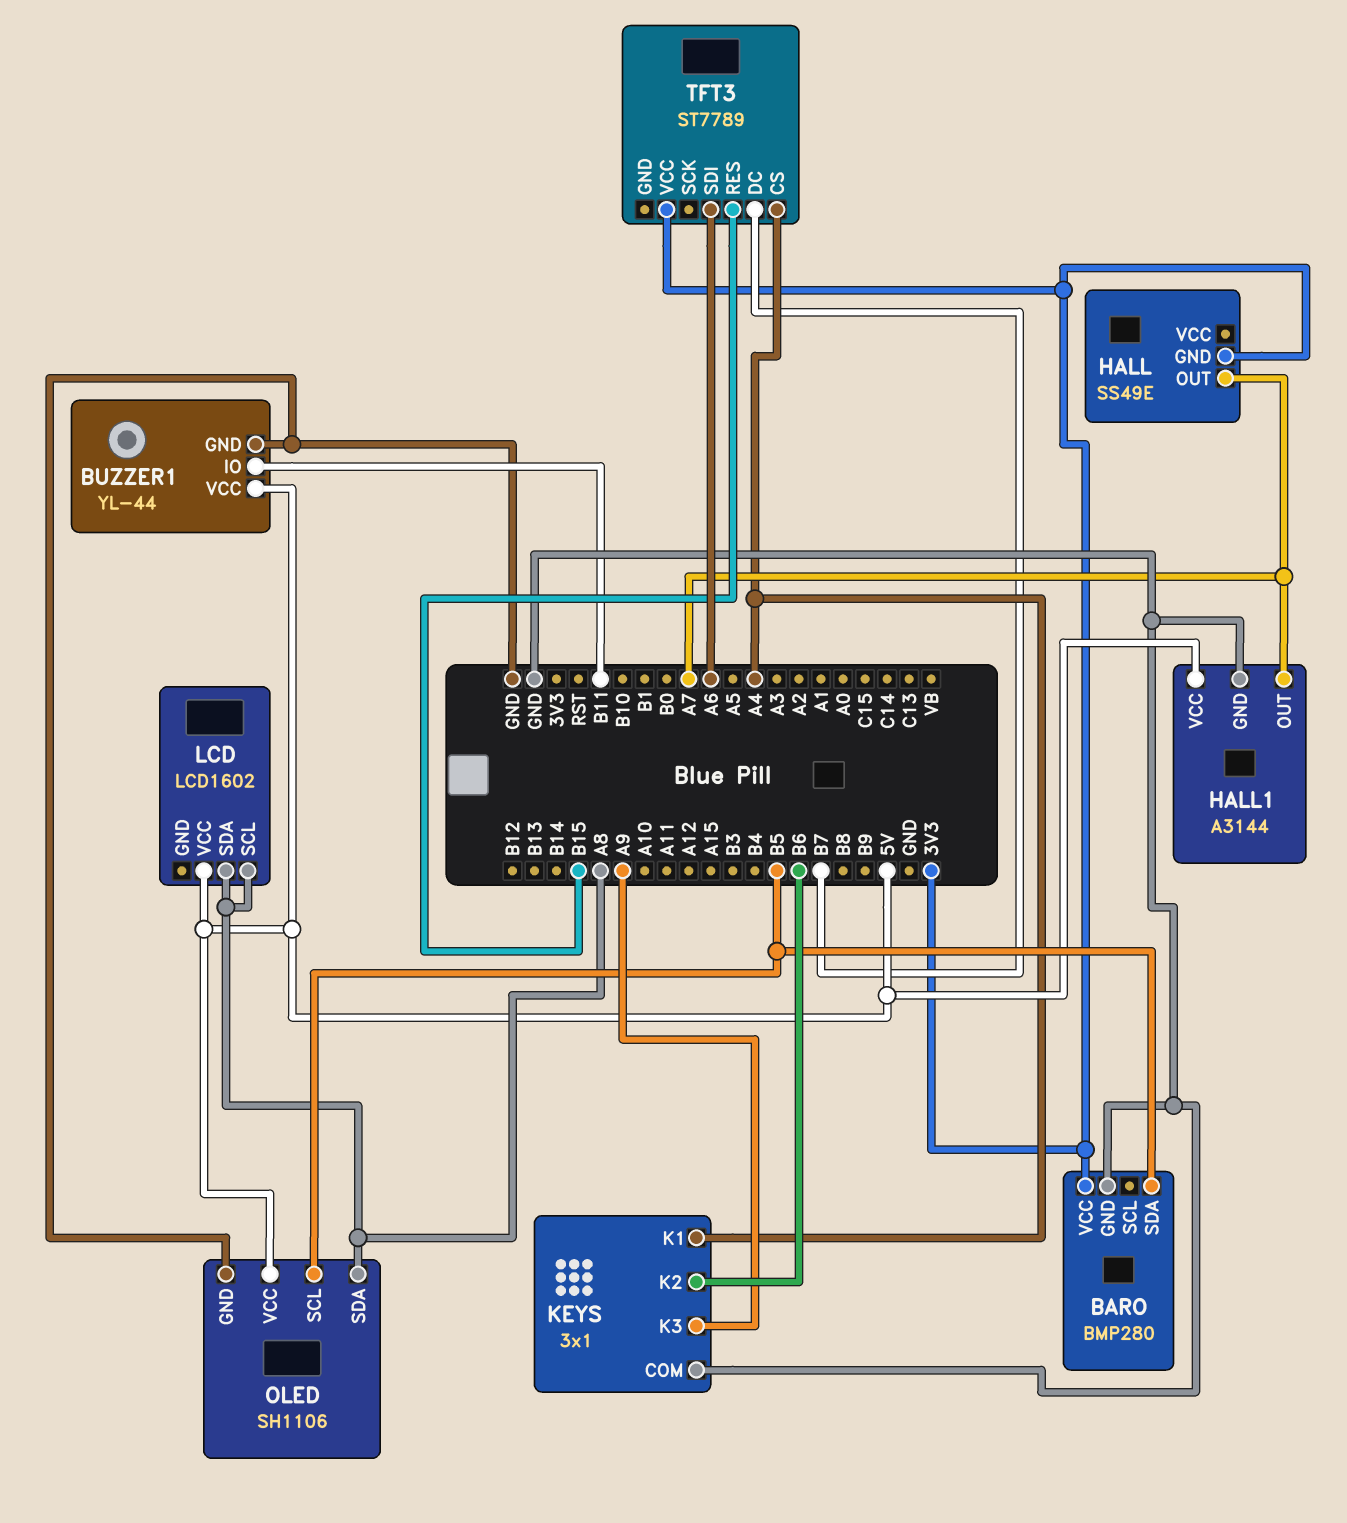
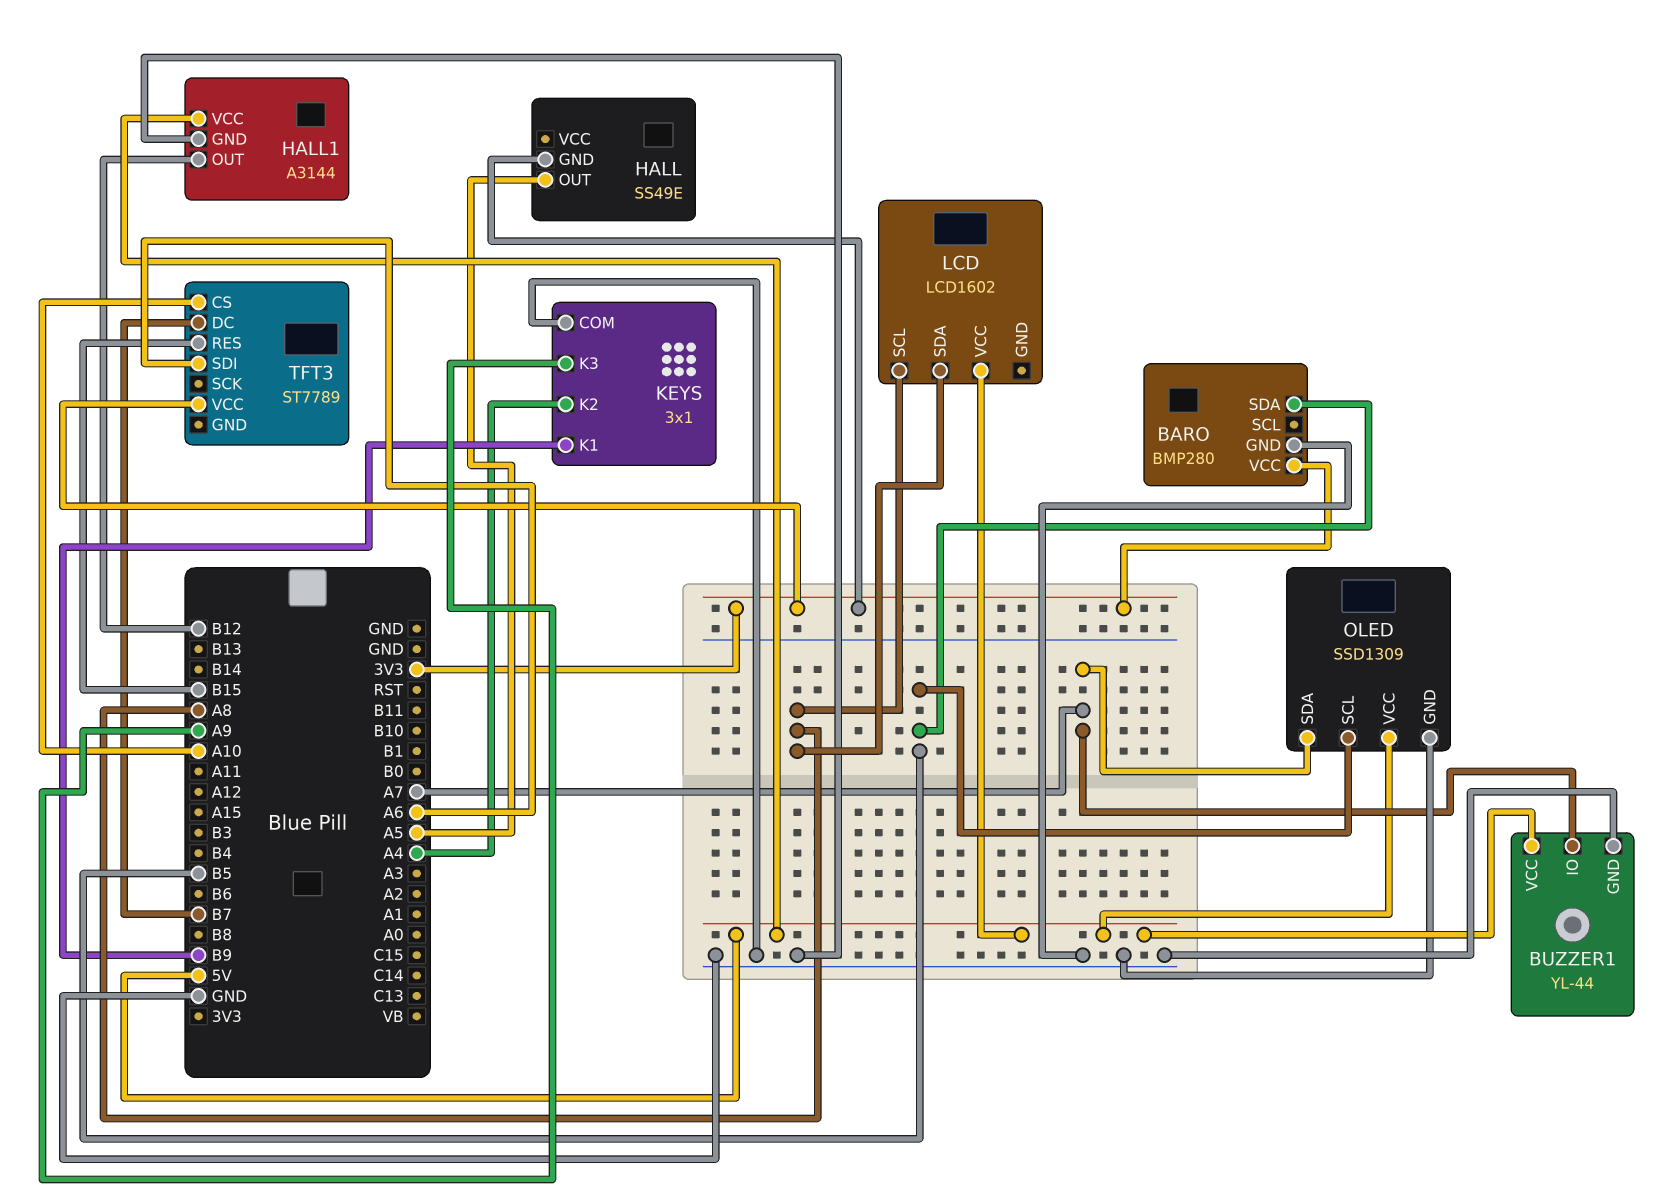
BUZZER1 pin IO: B11 -> A7
HALL pin OUT: A7 -> A5
HALL1 pin OUT: A7 -> B12
KEYS pin K1: A4 -> B9
KEYS pin K2: B6 -> A4
OLED: SH1106 -> SSD1309
OLED pin SDA: A8 -> A7
TFT3 pin CS: A4 -> A10

